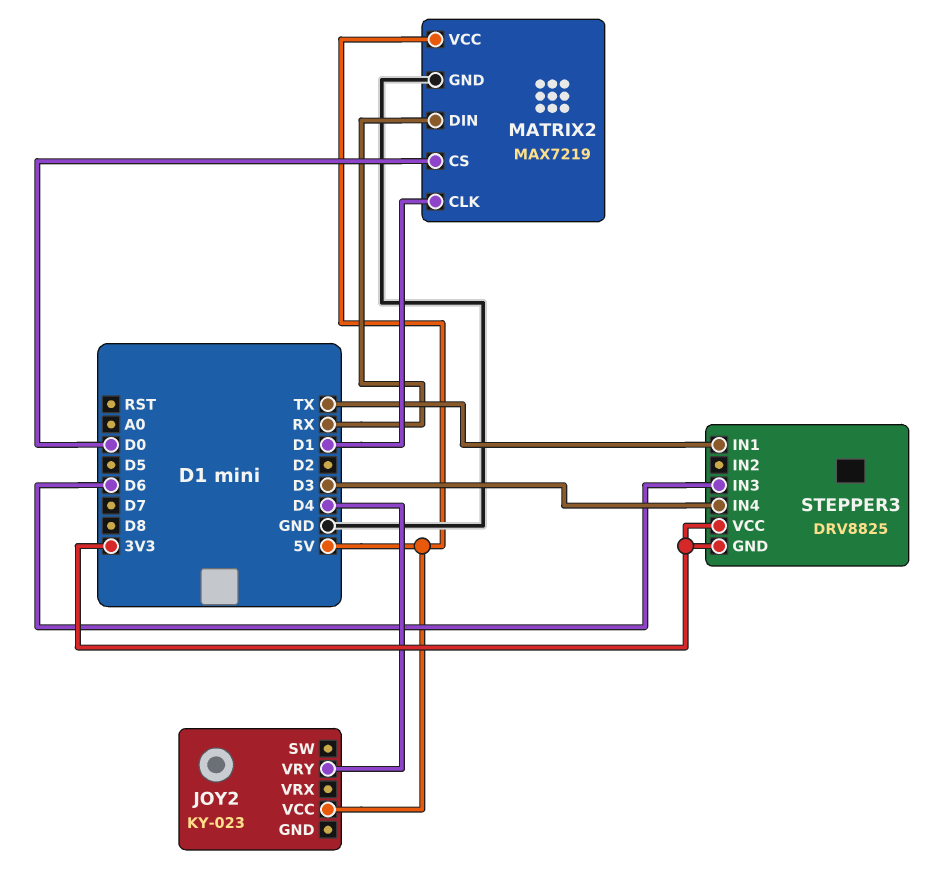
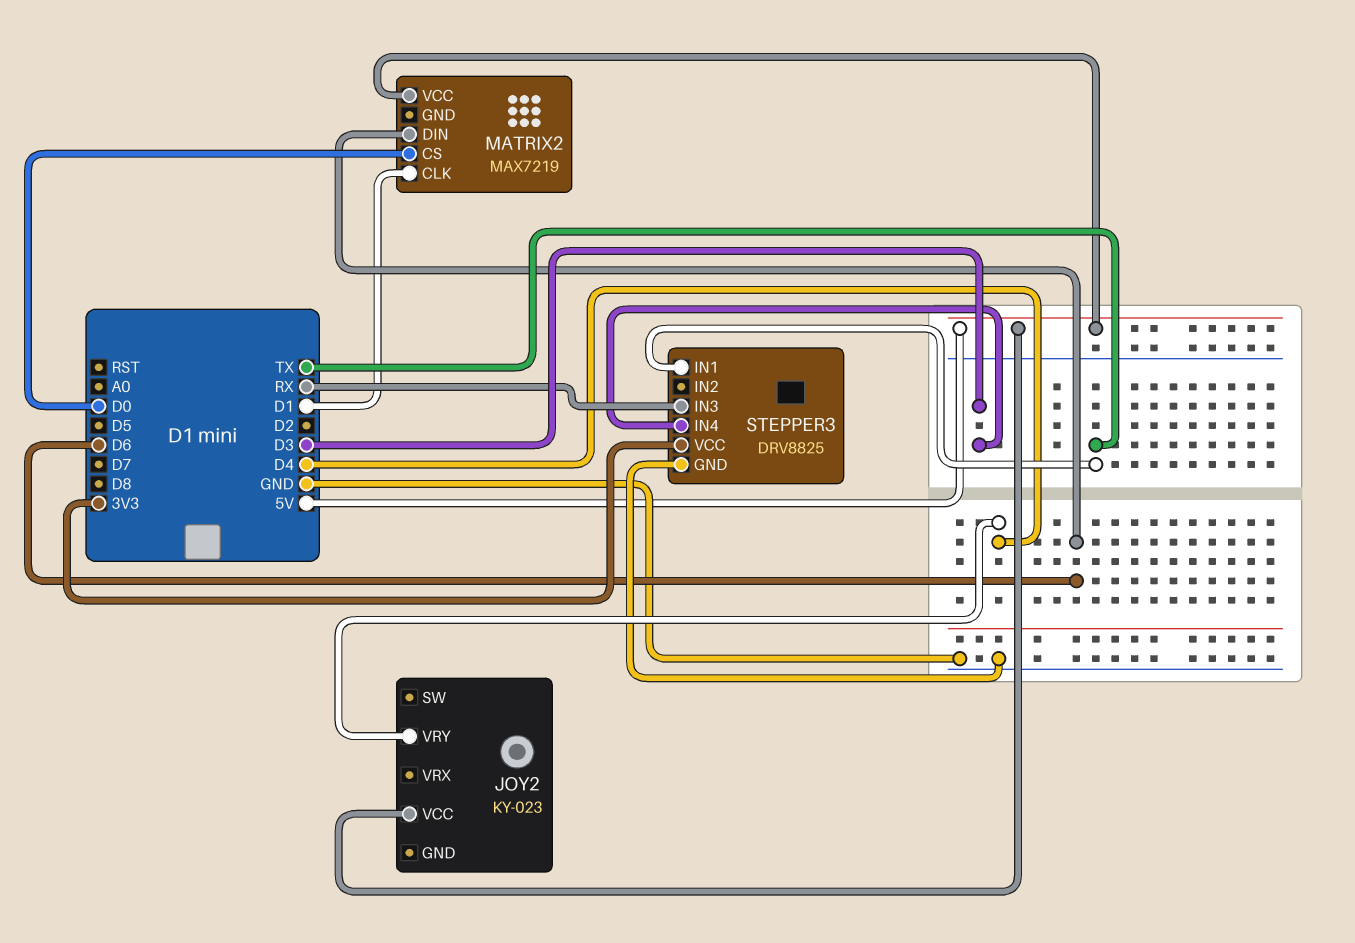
MATRIX2 pin DIN: RX -> D6
MATRIX2 pin GND: GND -> none
STEPPER3 pin GND: 3V3 -> GND
STEPPER3 pin IN3: D6 -> RX

